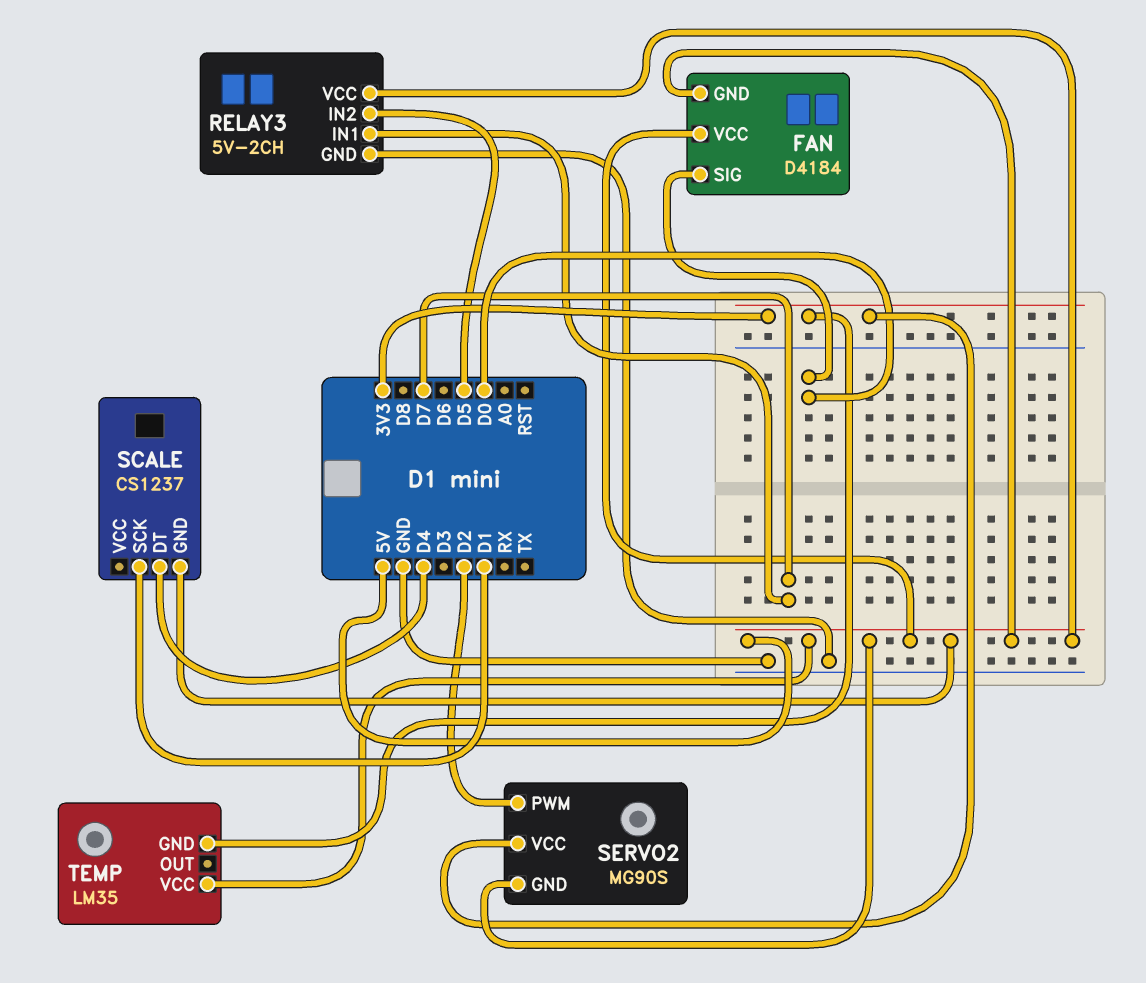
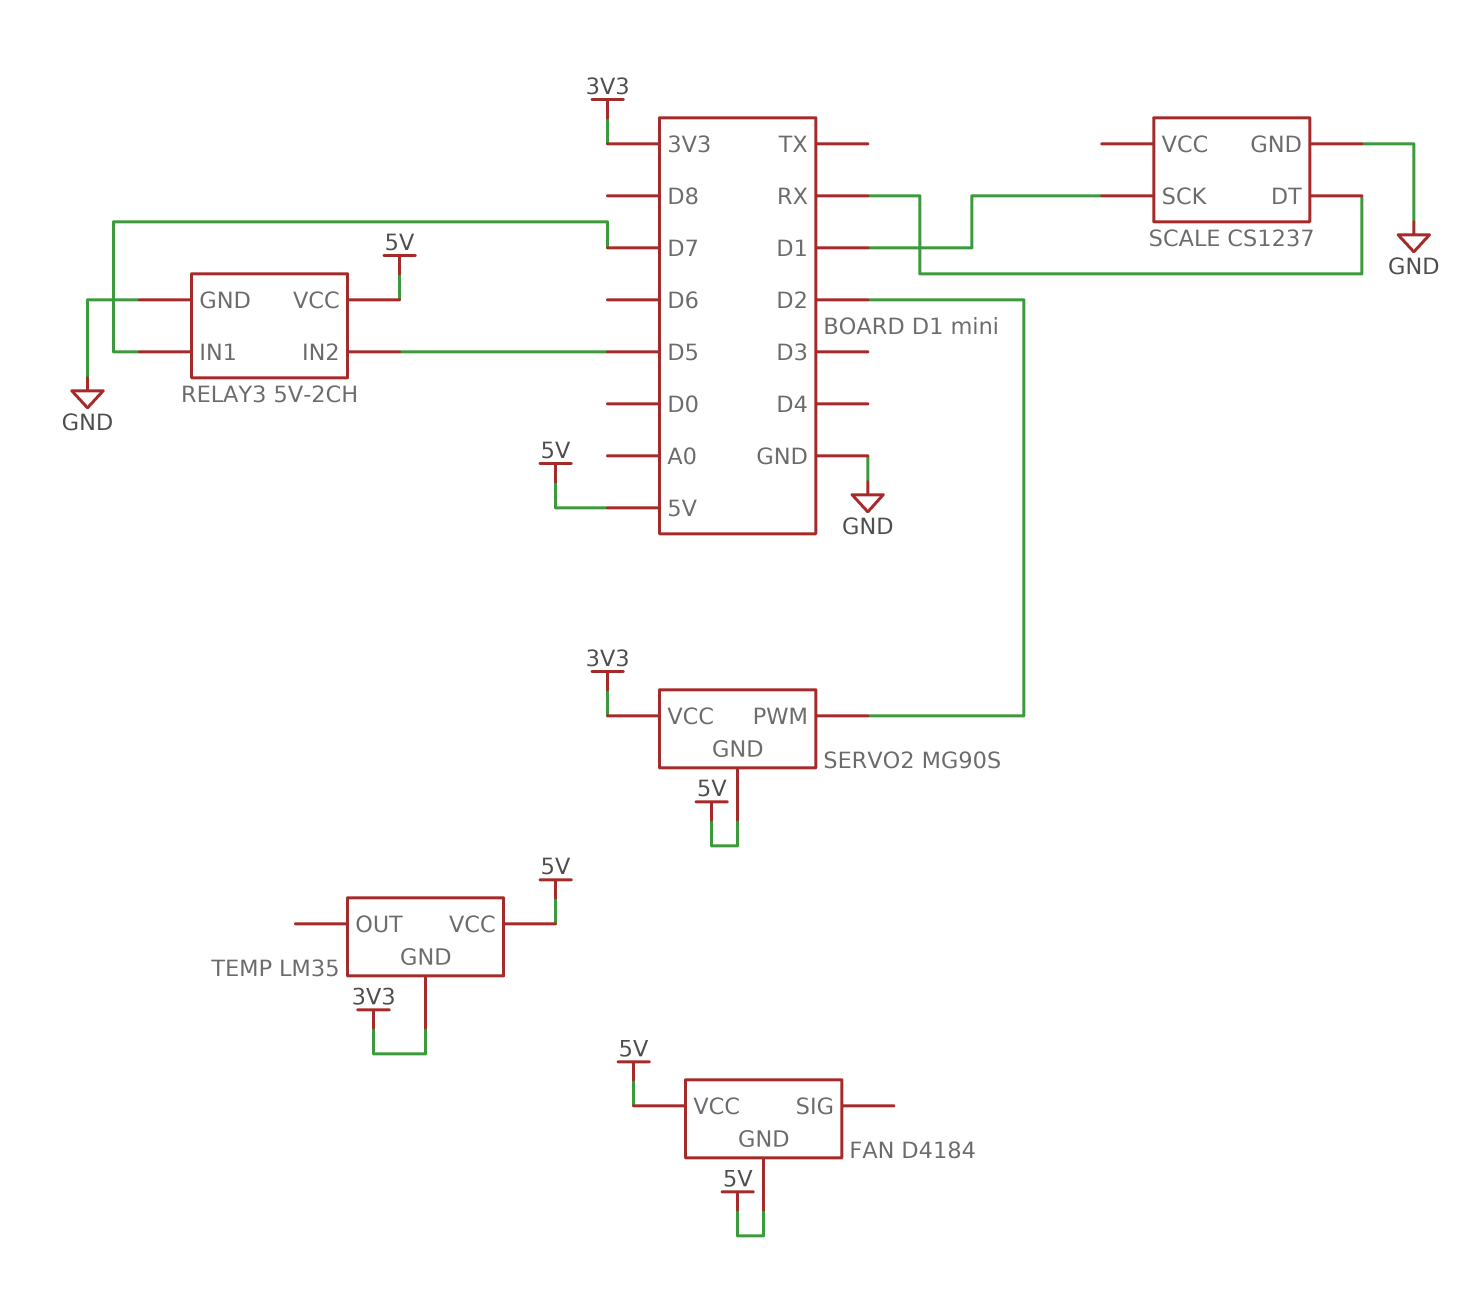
FAN pin SIG: D0 -> none
SCALE pin DT: D4 -> RX
SCALE pin GND: 5V -> GND

